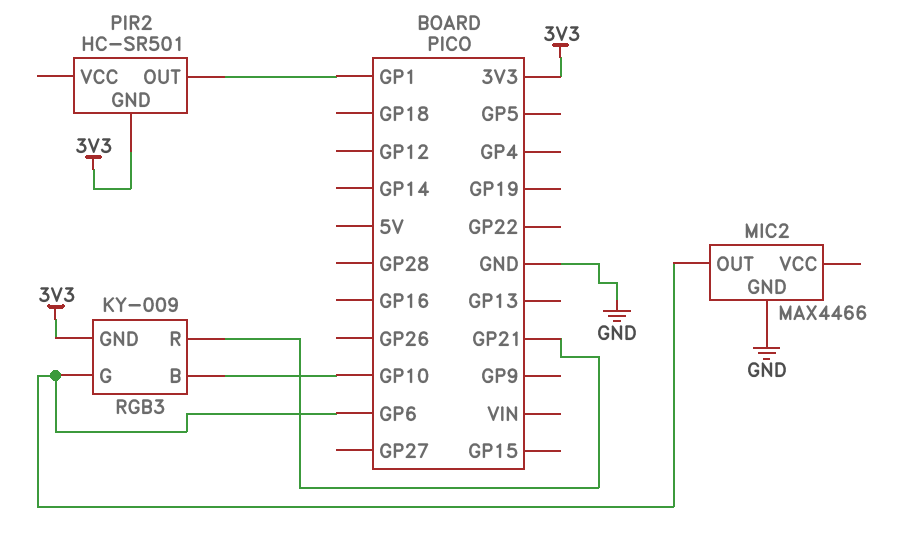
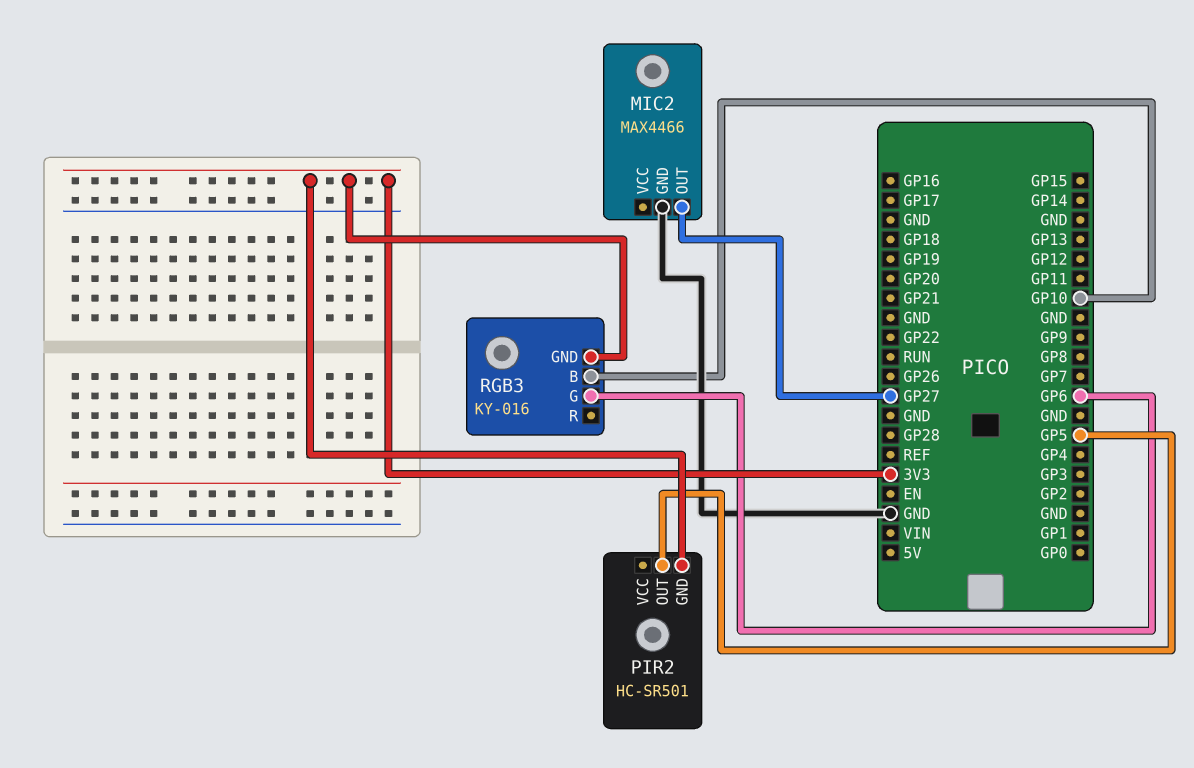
MIC2 pin OUT: GP6 -> GP27
PIR2 pin OUT: GP1 -> GP5
RGB3: KY-009 -> KY-016
RGB3 pin R: GP21 -> none

